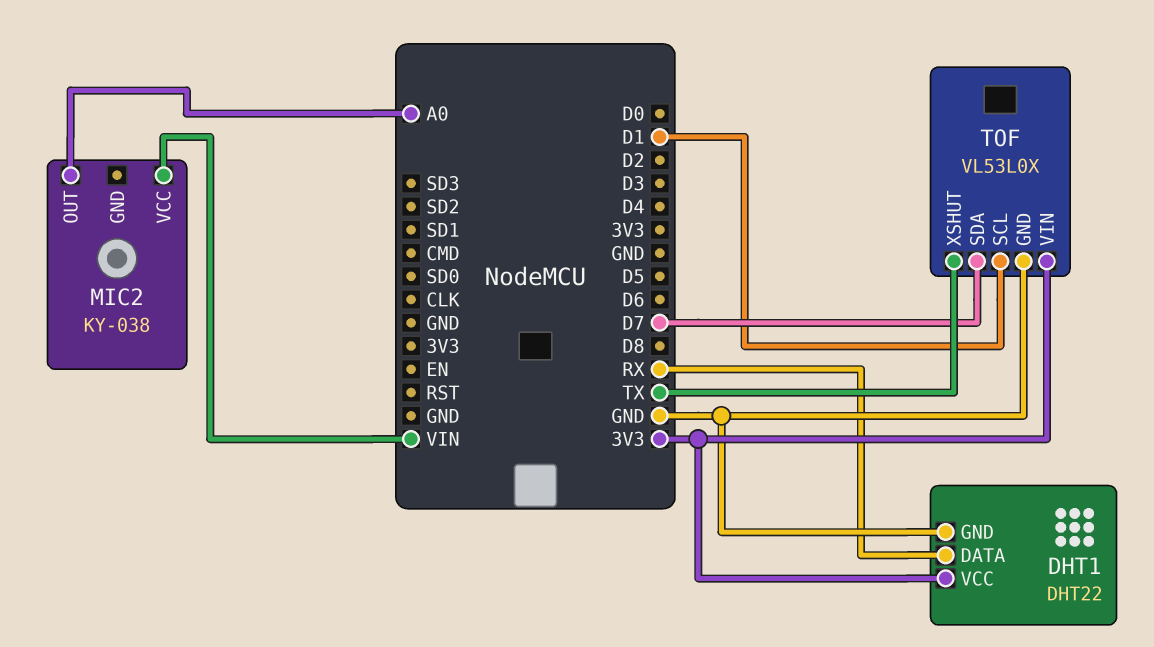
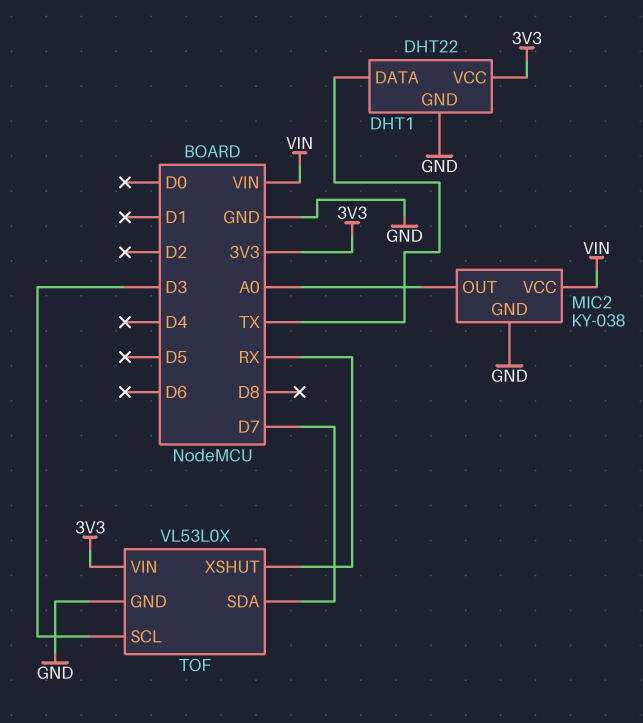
DHT1 pin DATA: RX -> TX
MIC2 pin GND: none -> GND
TOF pin SCL: D1 -> D3
TOF pin XSHUT: TX -> RX

